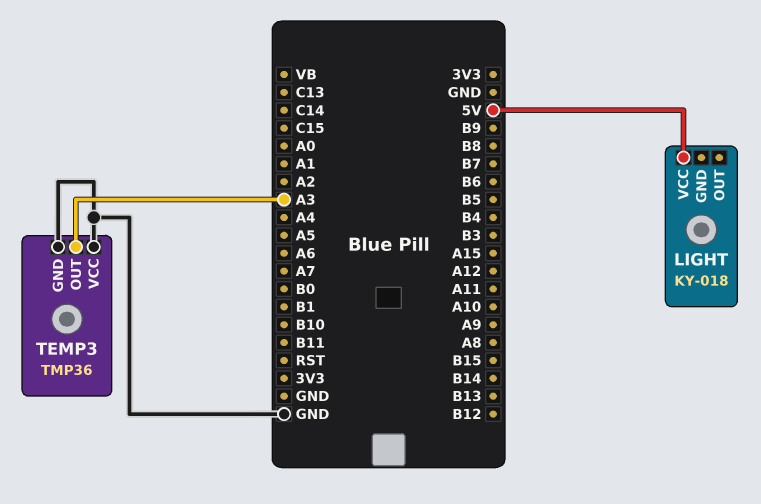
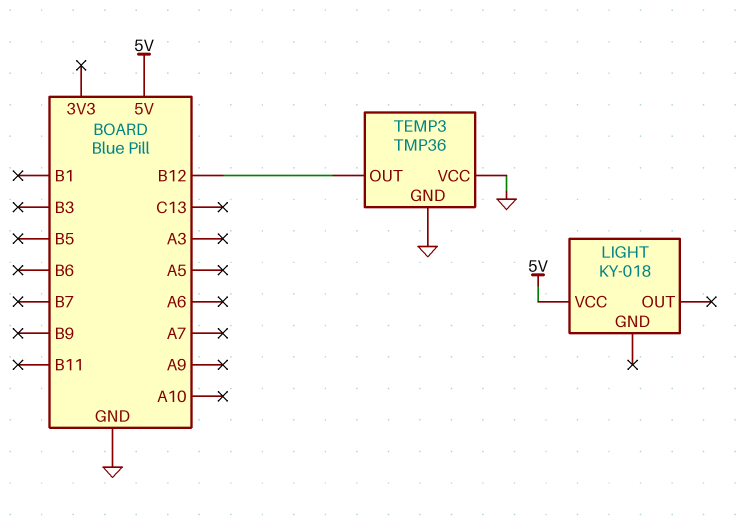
TEMP3 pin OUT: A3 -> B12

